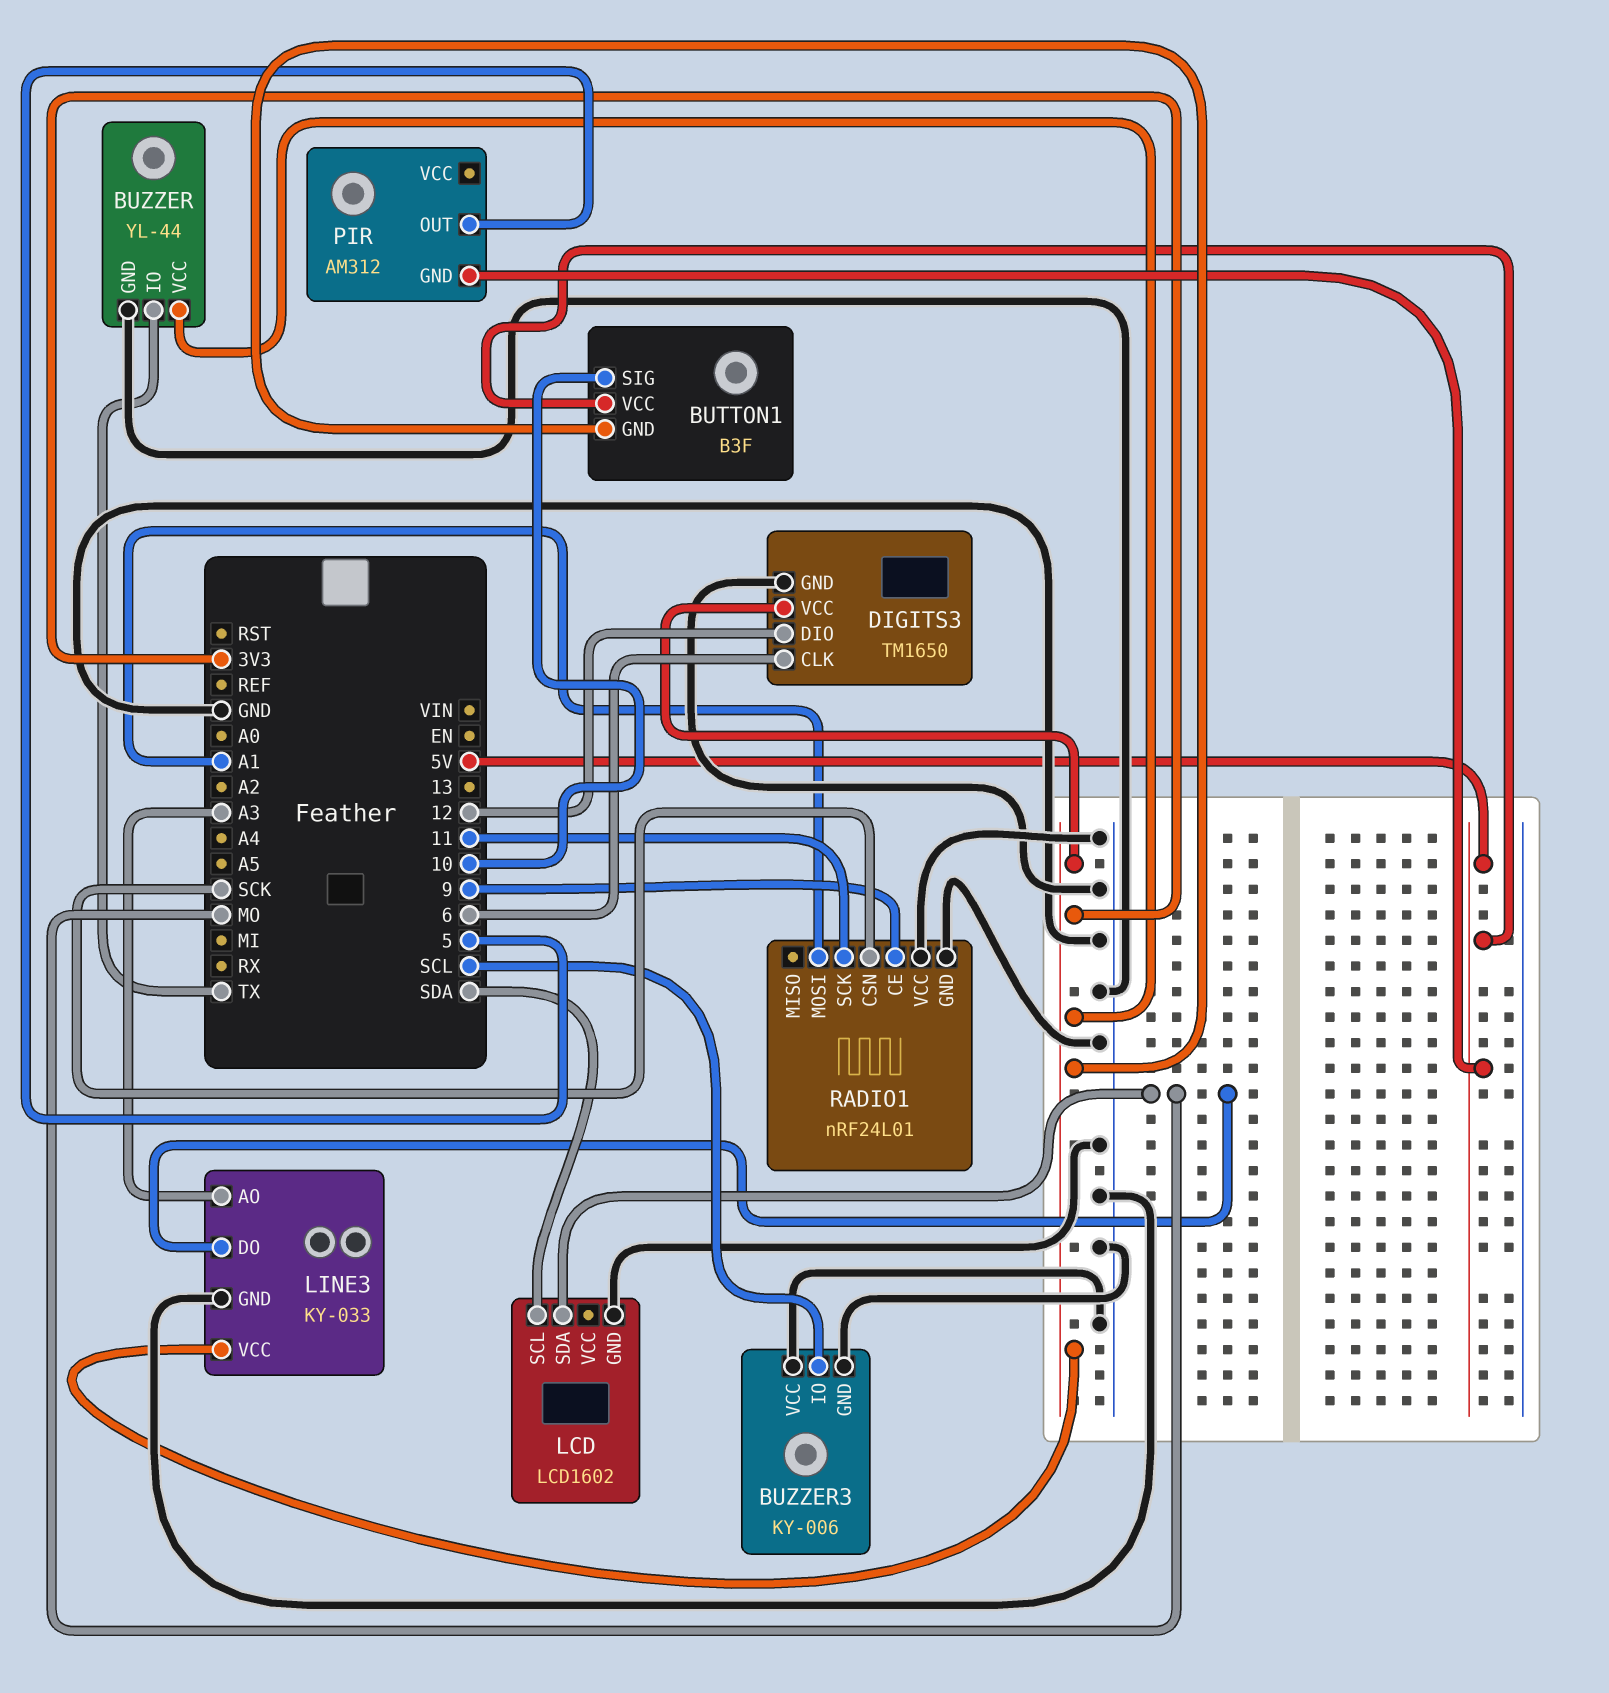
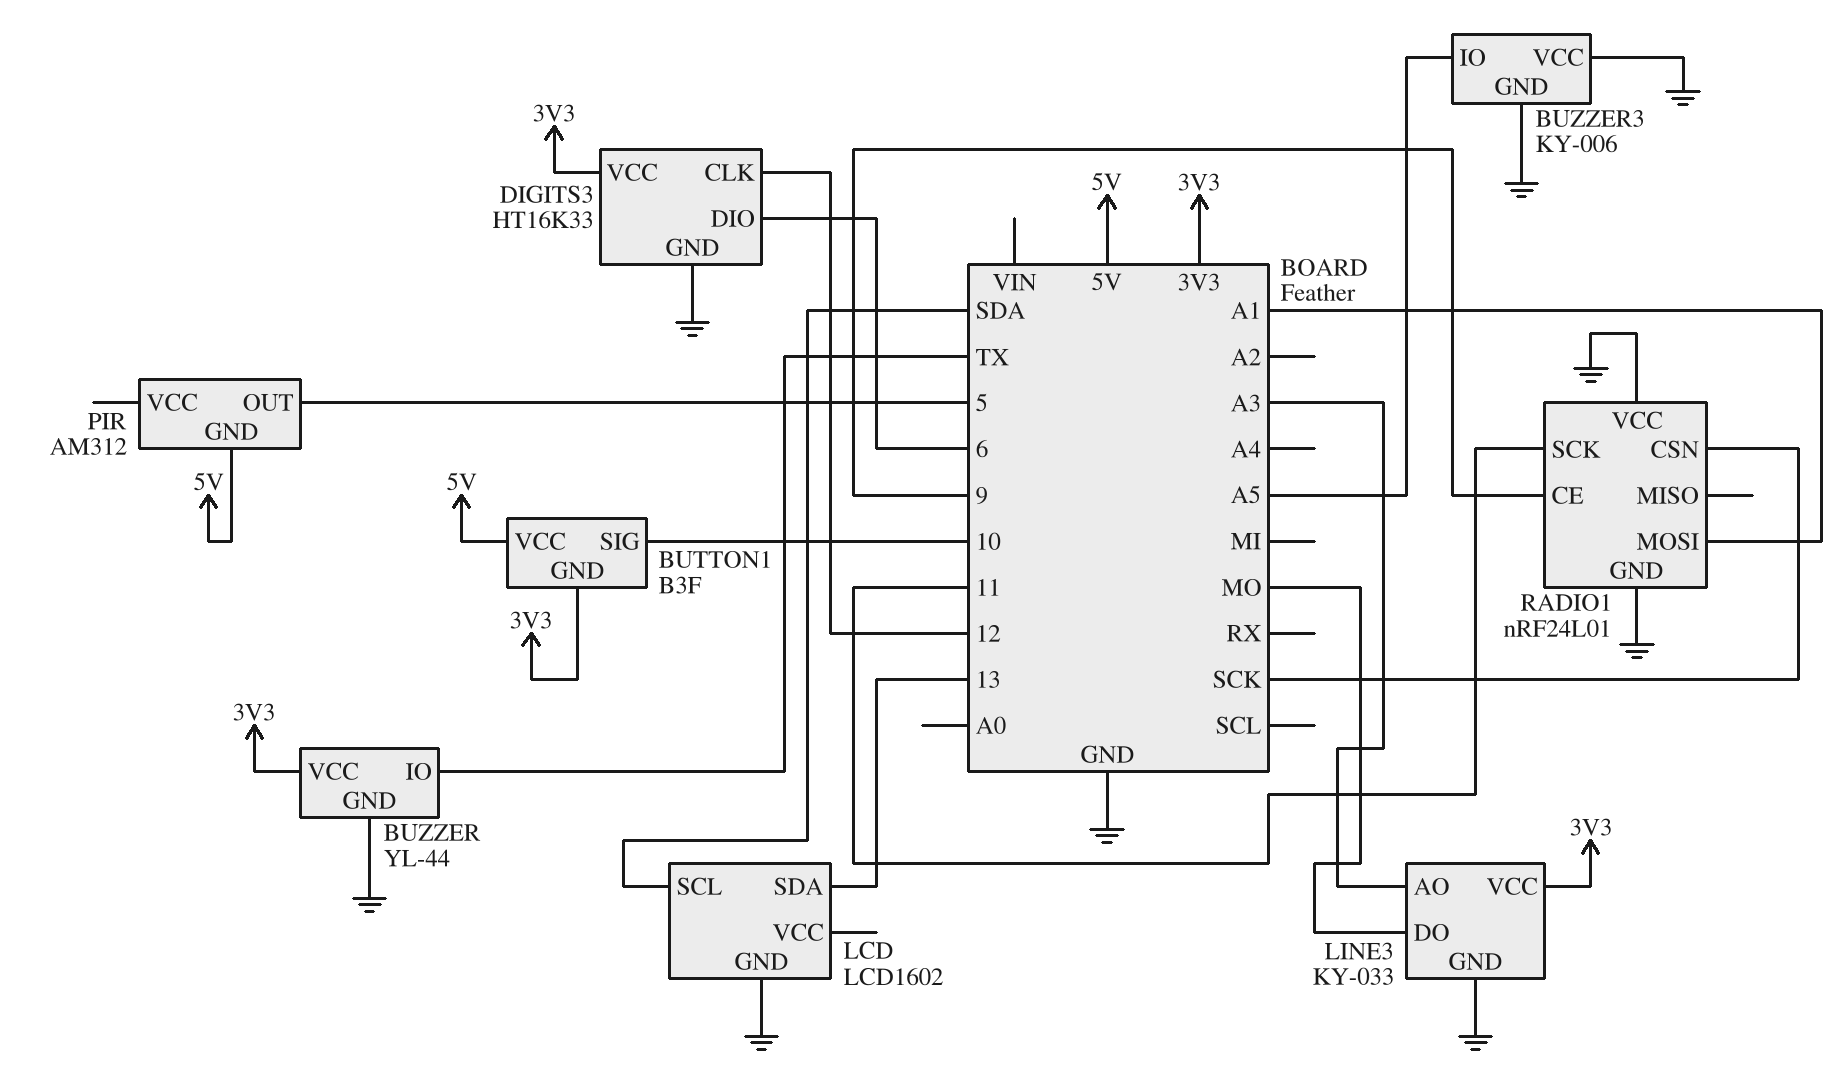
BUZZER3 pin IO: SCL -> A5
DIGITS3: TM1650 -> HT16K33
DIGITS3 pin CLK: 6 -> 12
DIGITS3 pin DIO: 12 -> 6
LCD pin SDA: MO -> 13

